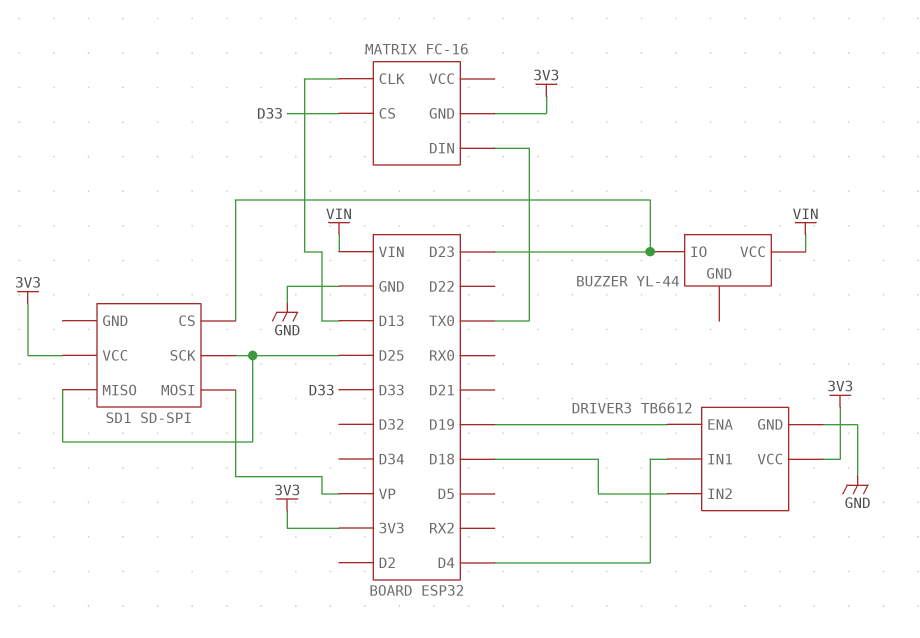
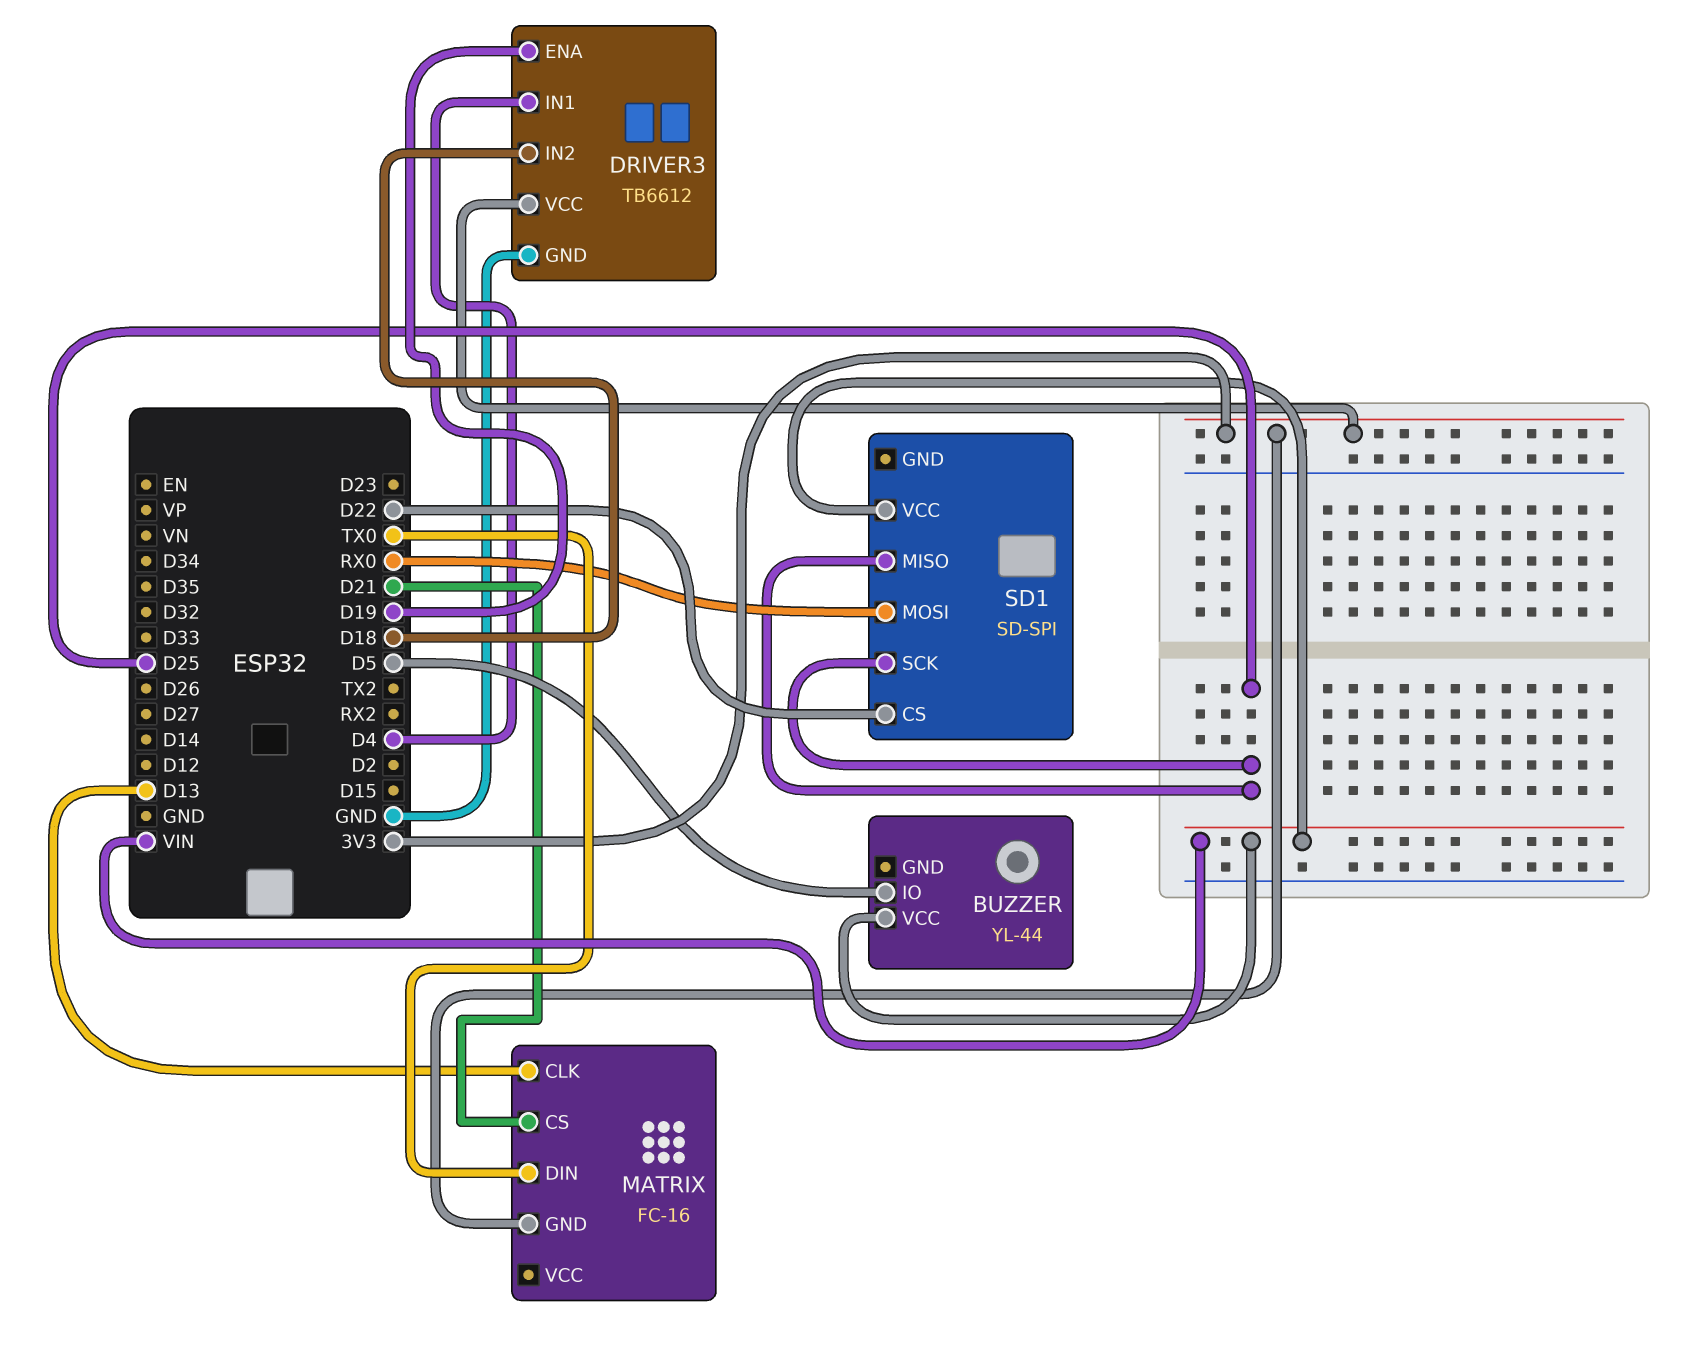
BUZZER pin IO: D23 -> D5
MATRIX pin CS: D33 -> D21
SD1 pin CS: D23 -> D22
SD1 pin MOSI: VP -> RX0
SD1 pin VCC: 3V3 -> VIN

